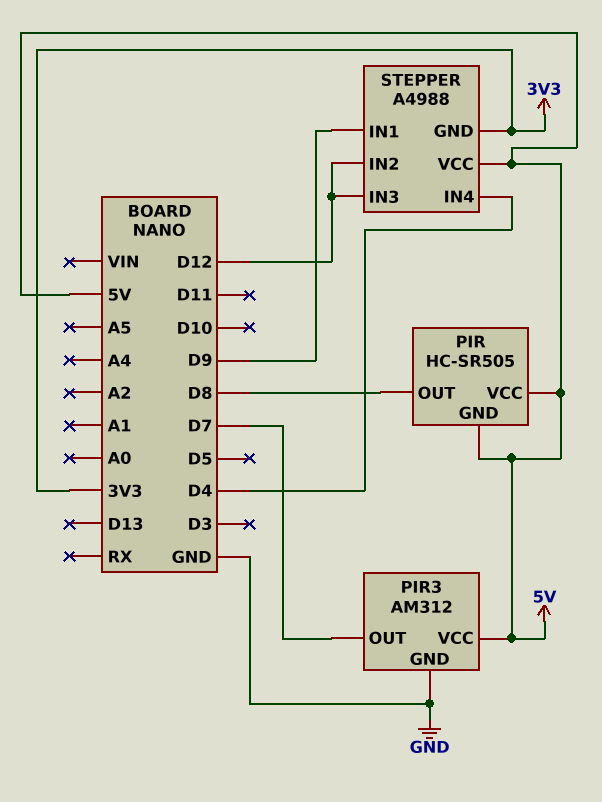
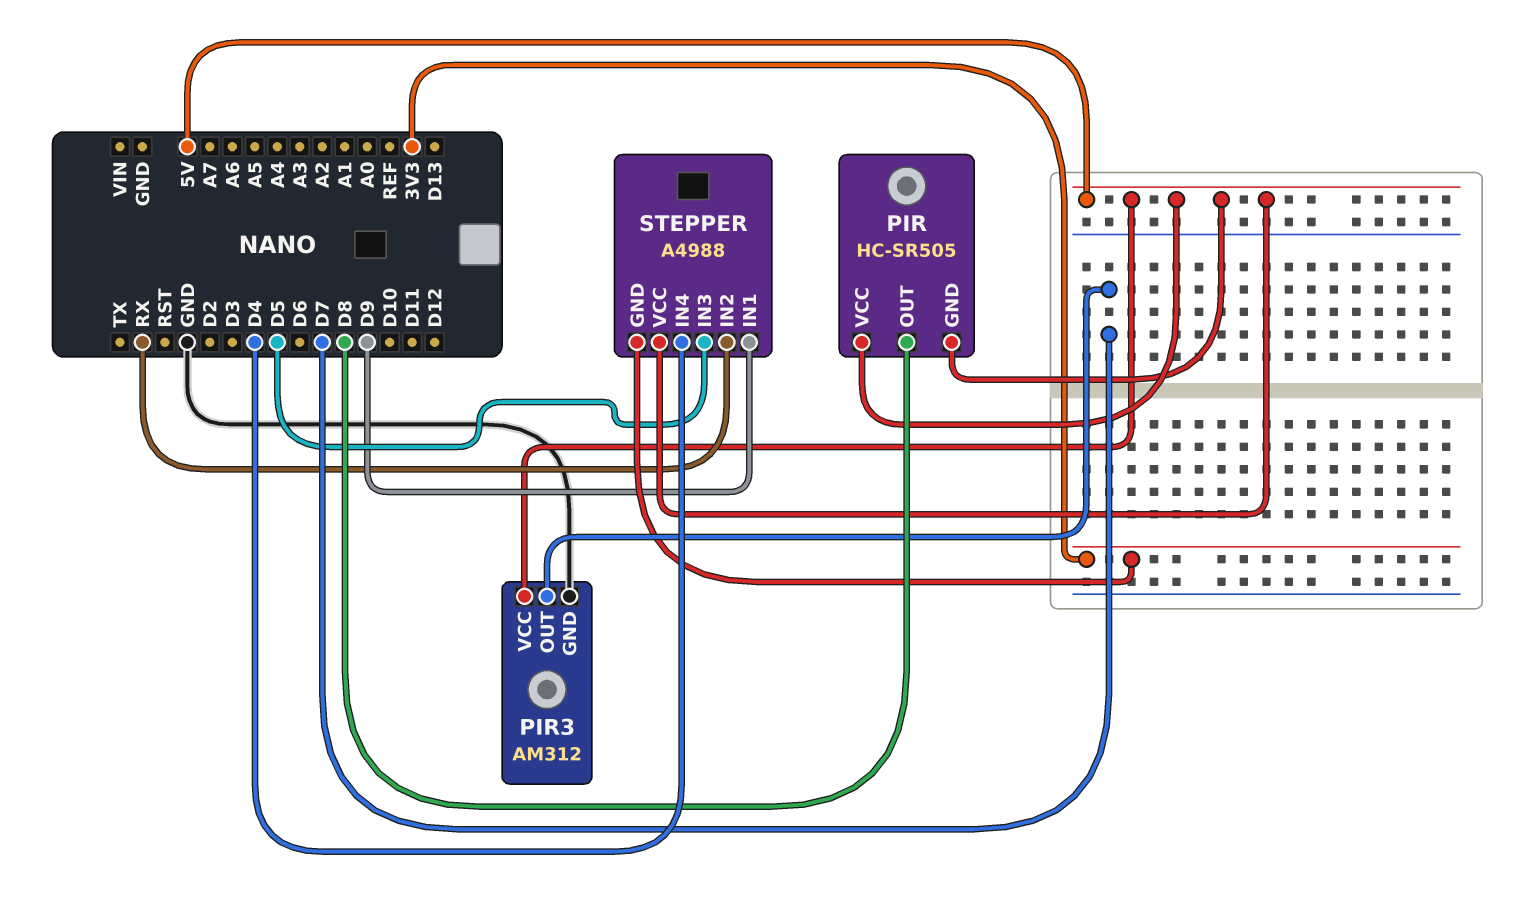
STEPPER pin IN2: D12 -> RX
STEPPER pin IN3: D12 -> D5

